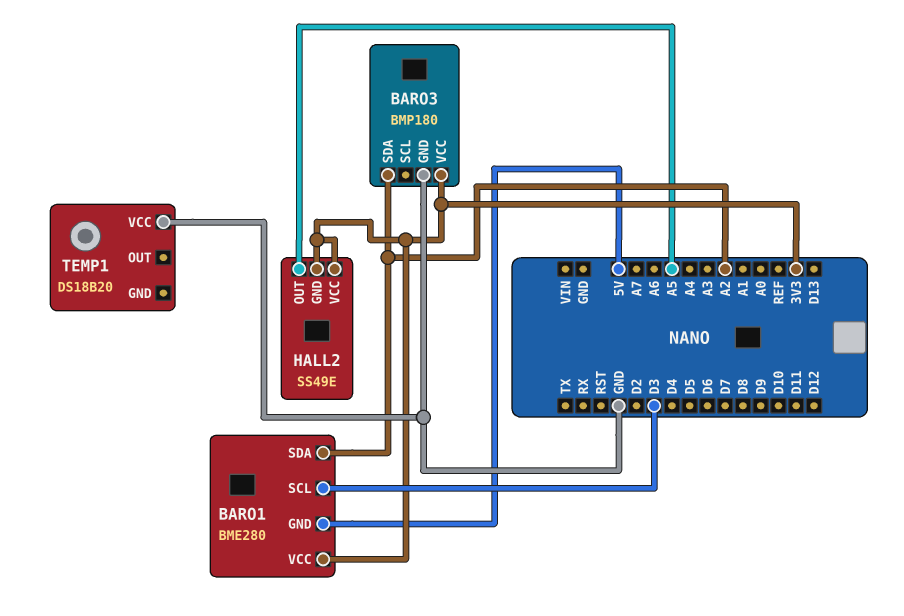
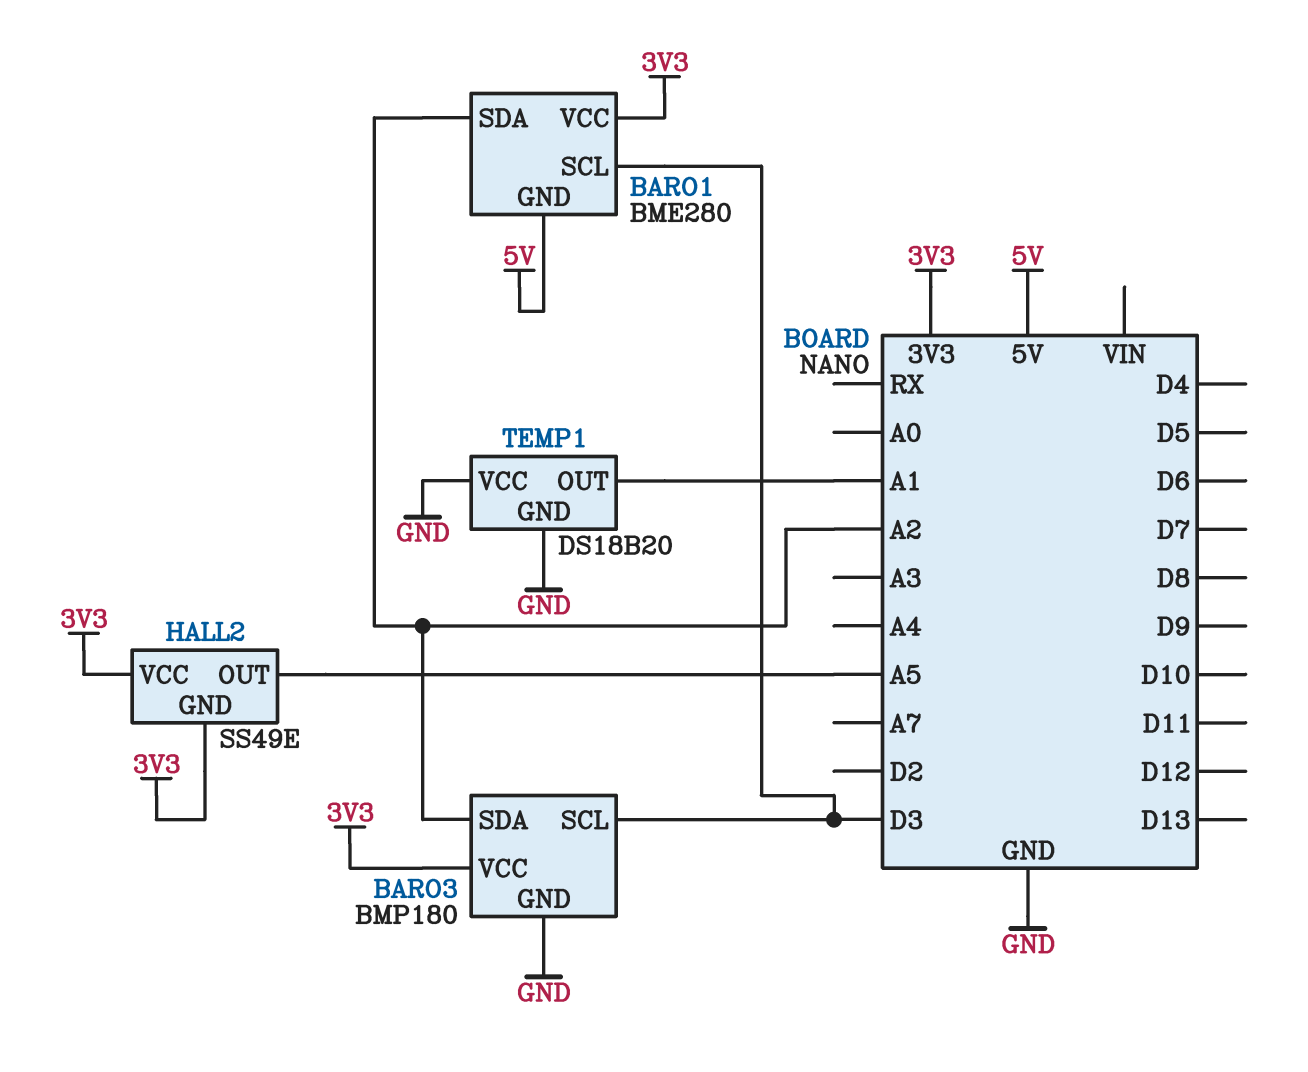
BARO3 pin SCL: none -> D3
TEMP1 pin GND: none -> GND
TEMP1 pin OUT: none -> A1

